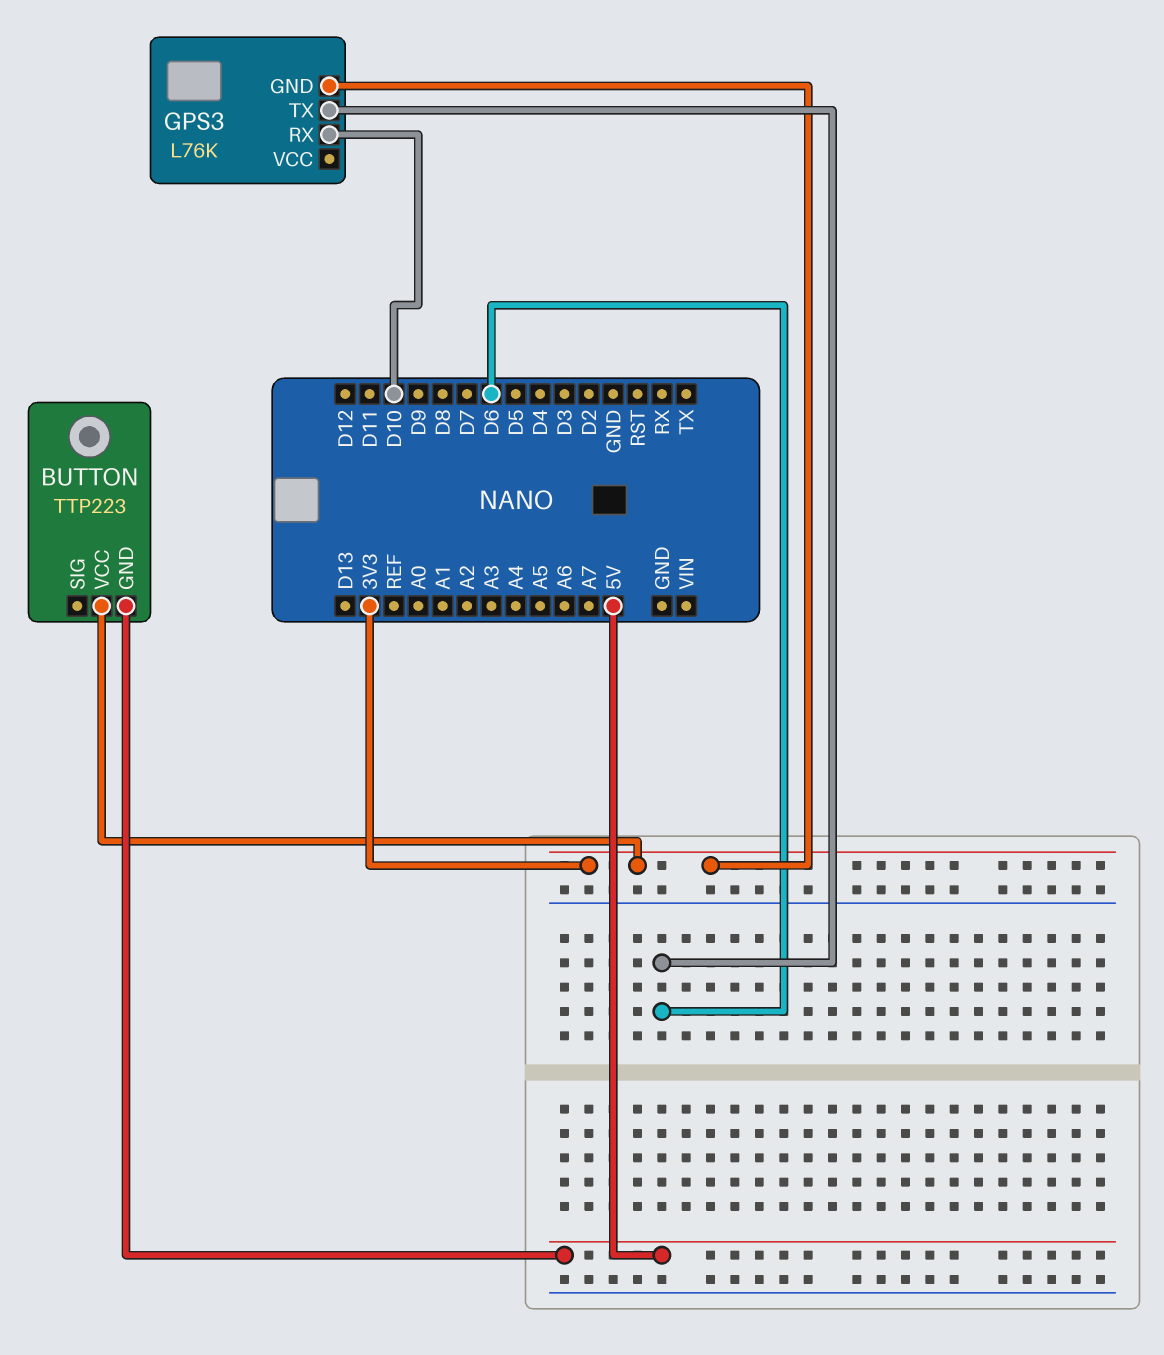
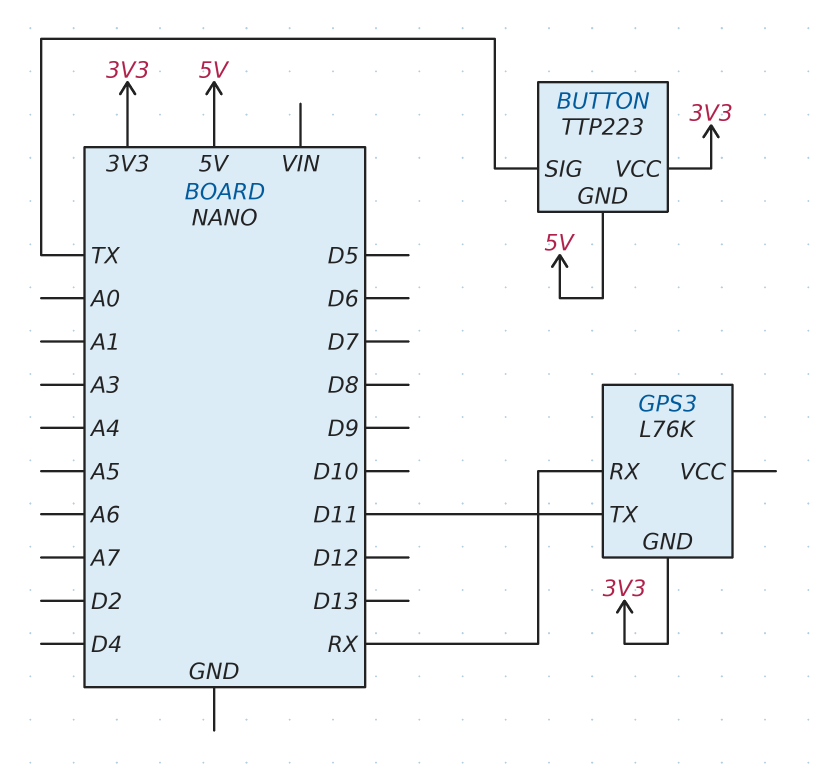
BUTTON pin SIG: none -> TX
GPS3 pin RX: D10 -> RX
GPS3 pin TX: D6 -> D11

